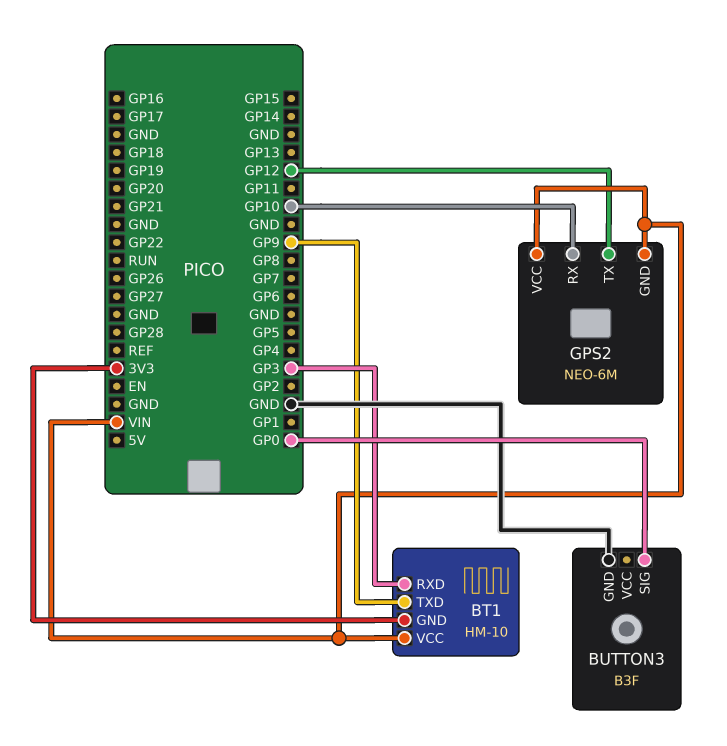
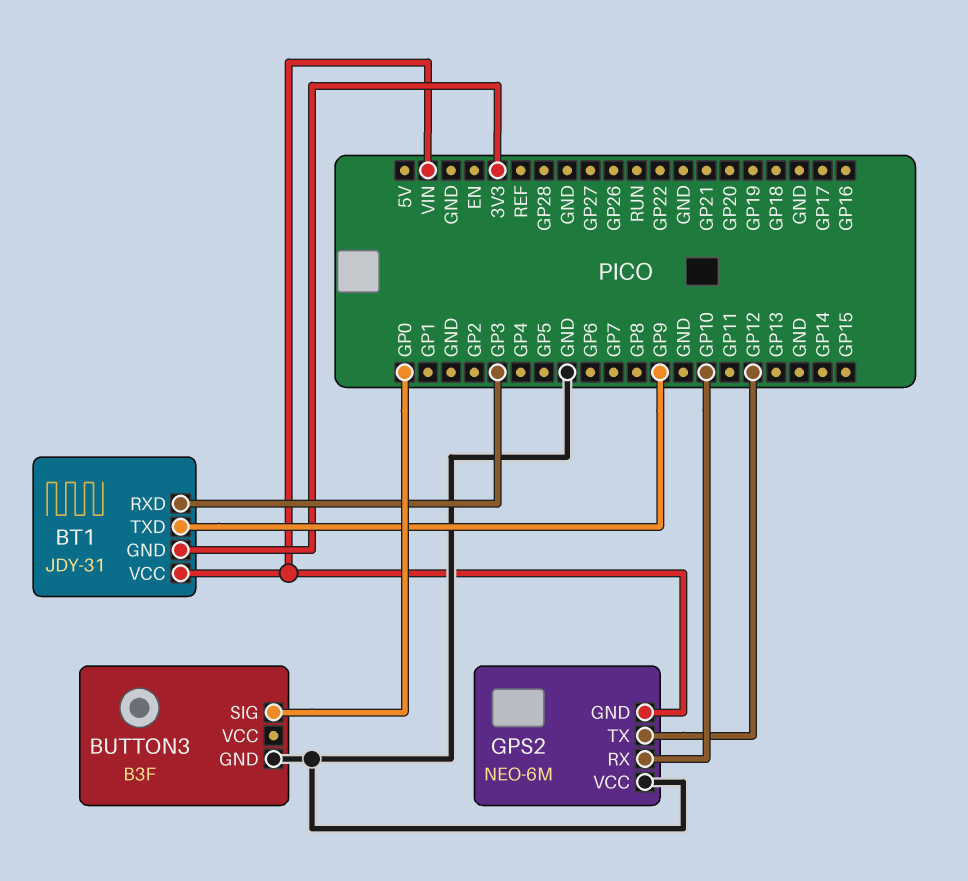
BT1: HM-10 -> JDY-31
GPS2 pin VCC: VIN -> GND

